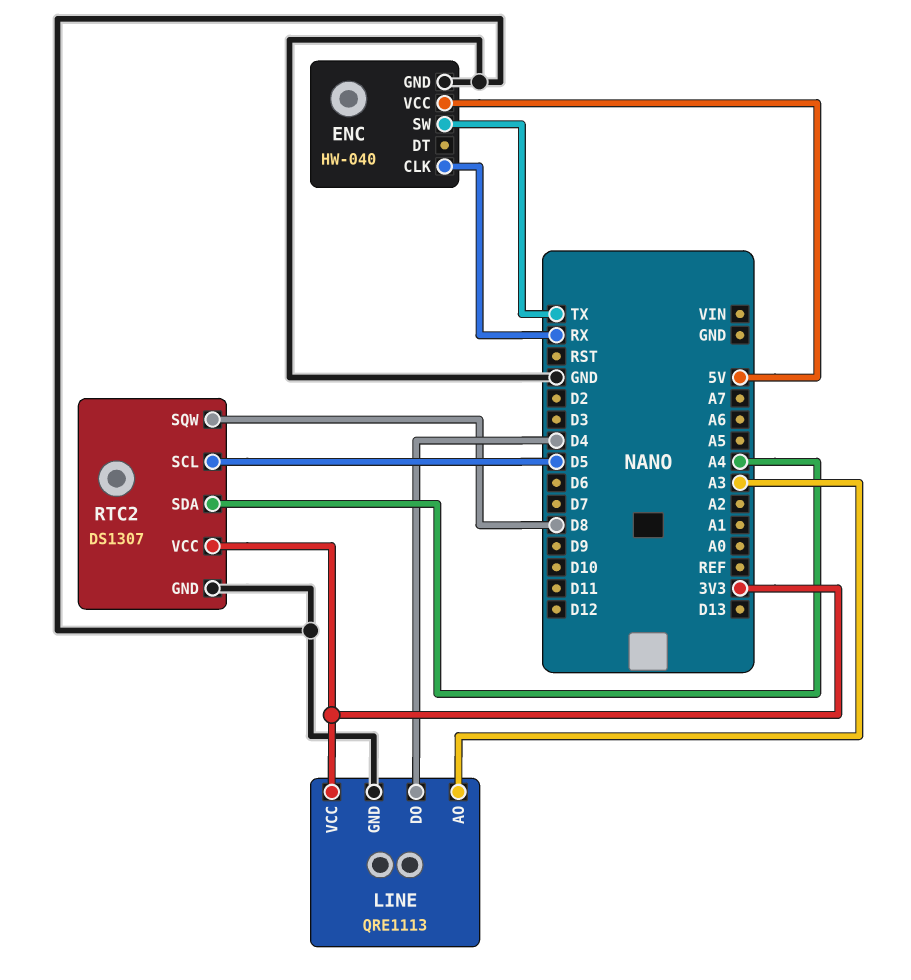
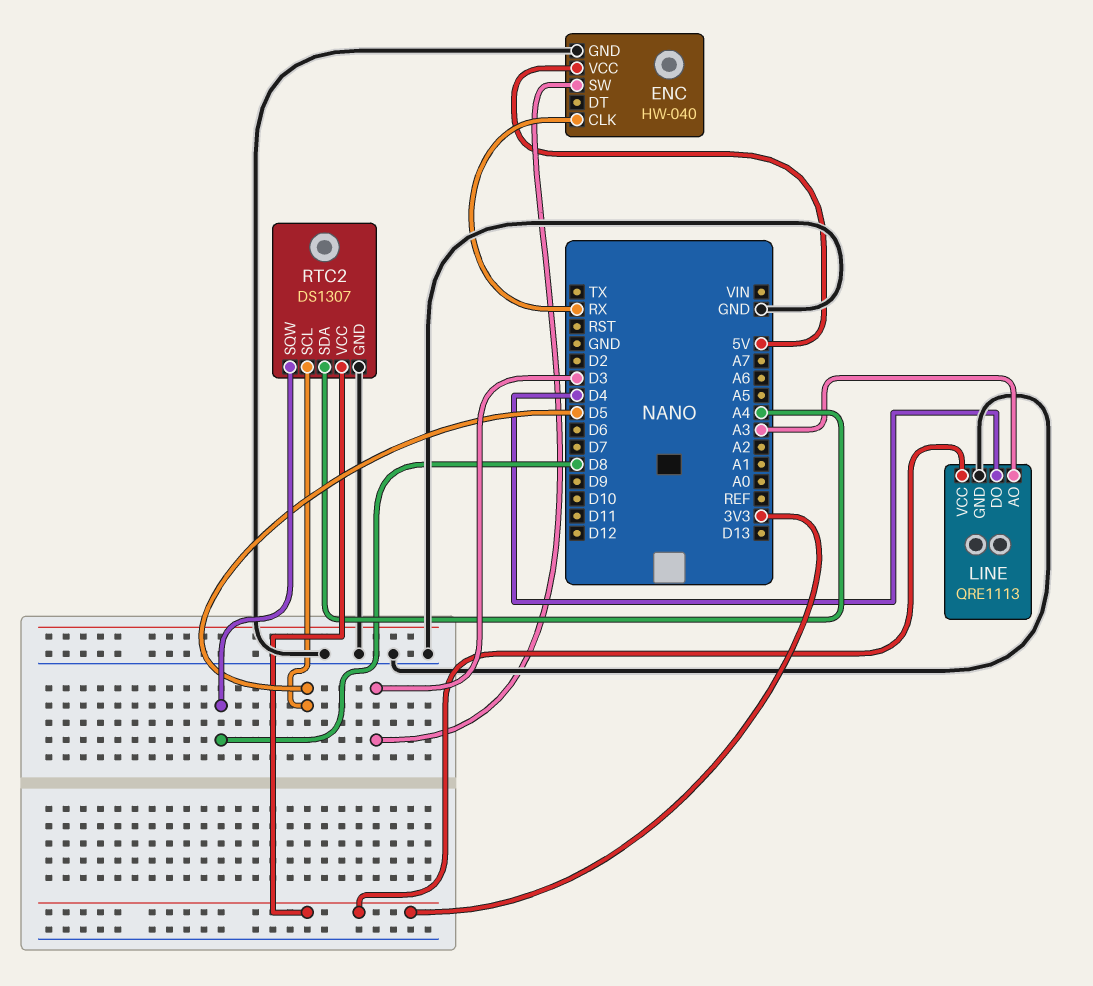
ENC pin SW: TX -> D3

